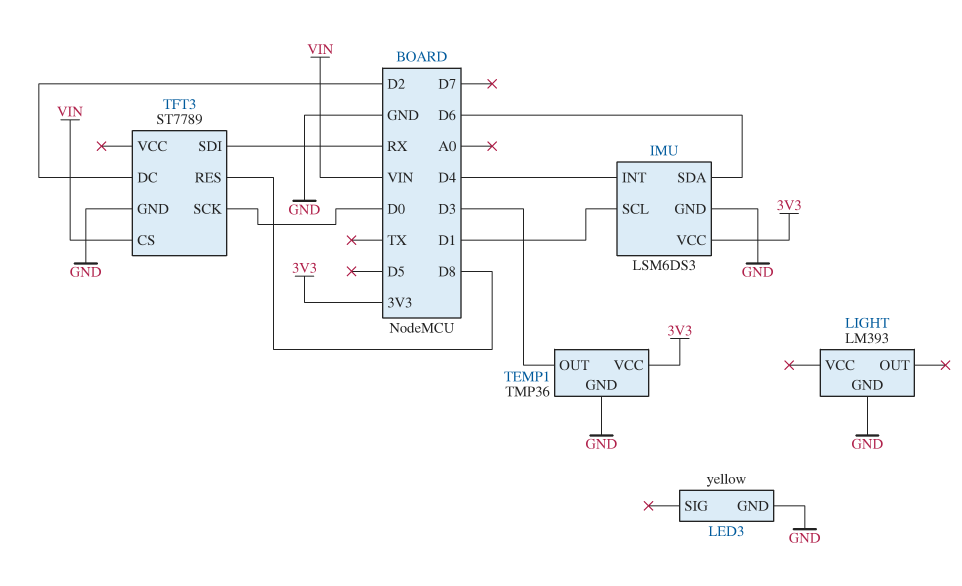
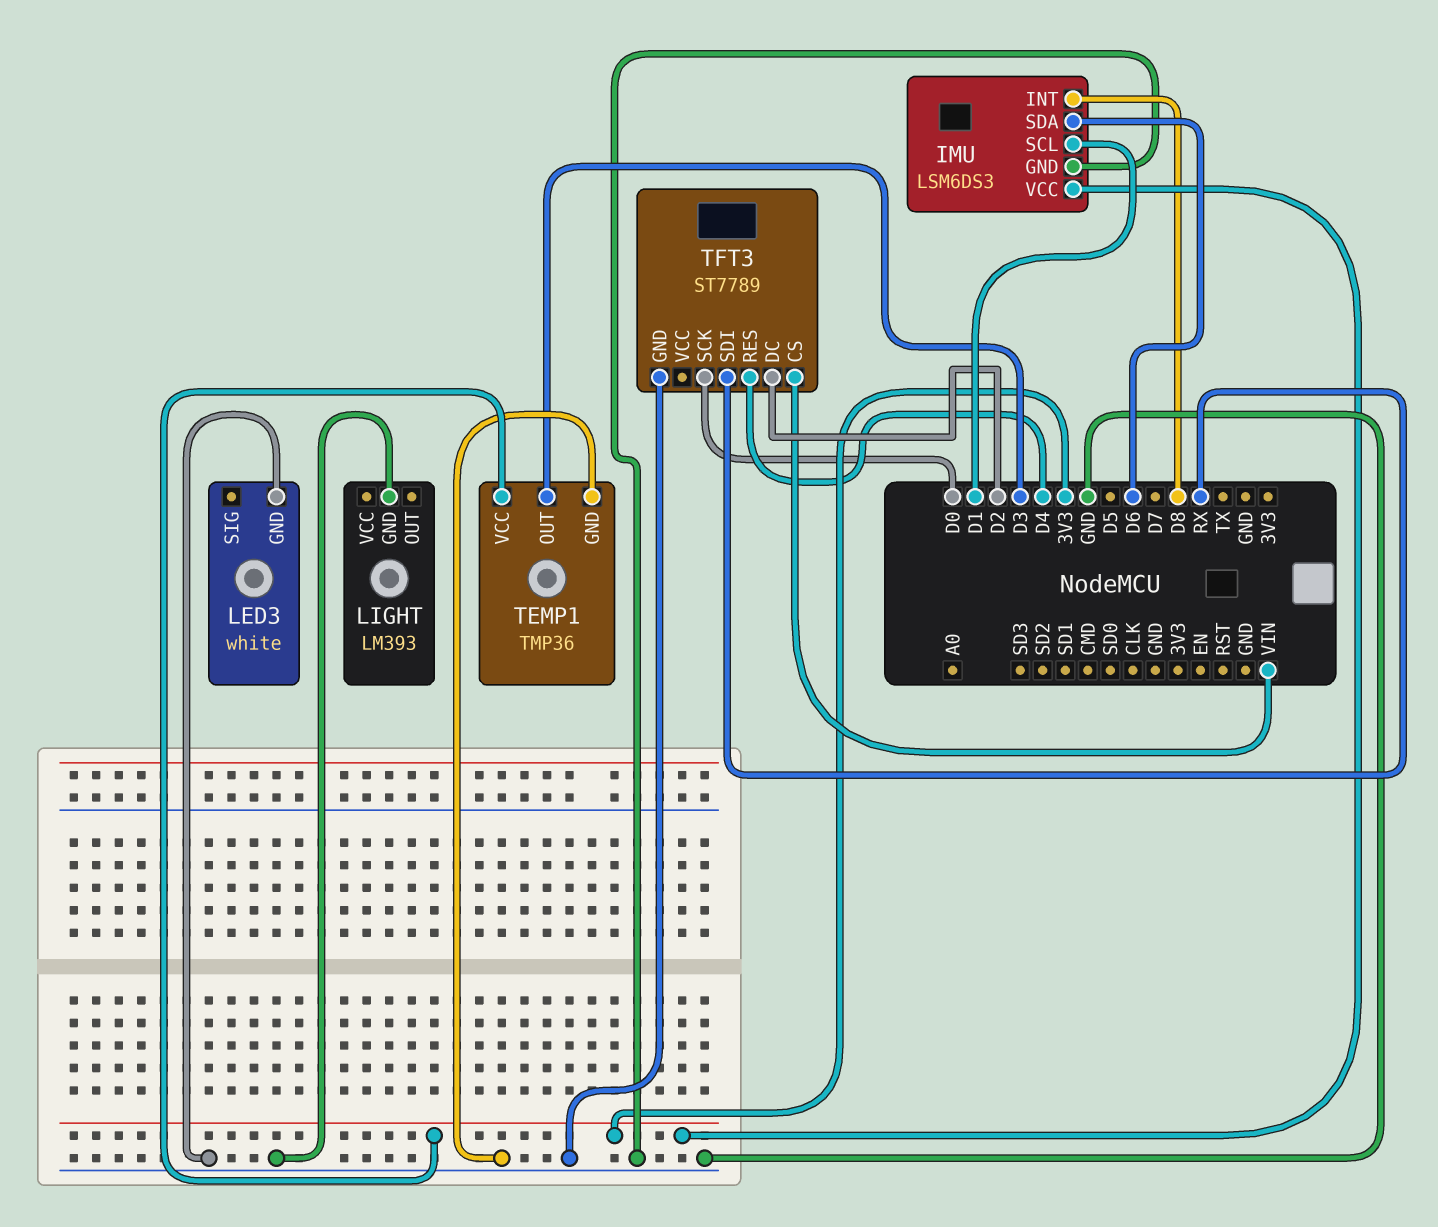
IMU pin INT: D4 -> D8
LED3: yellow -> white
TFT3 pin RES: D8 -> D4

